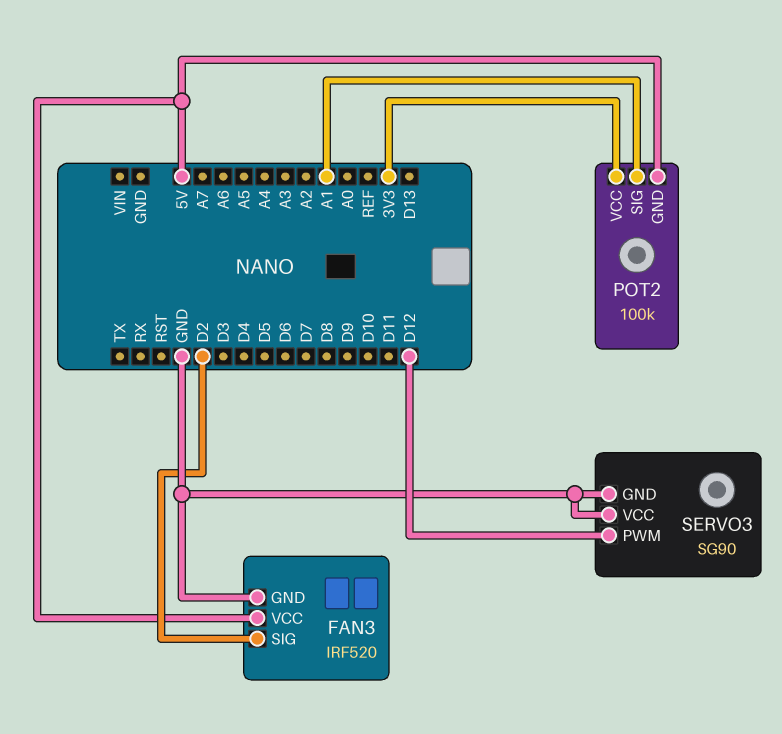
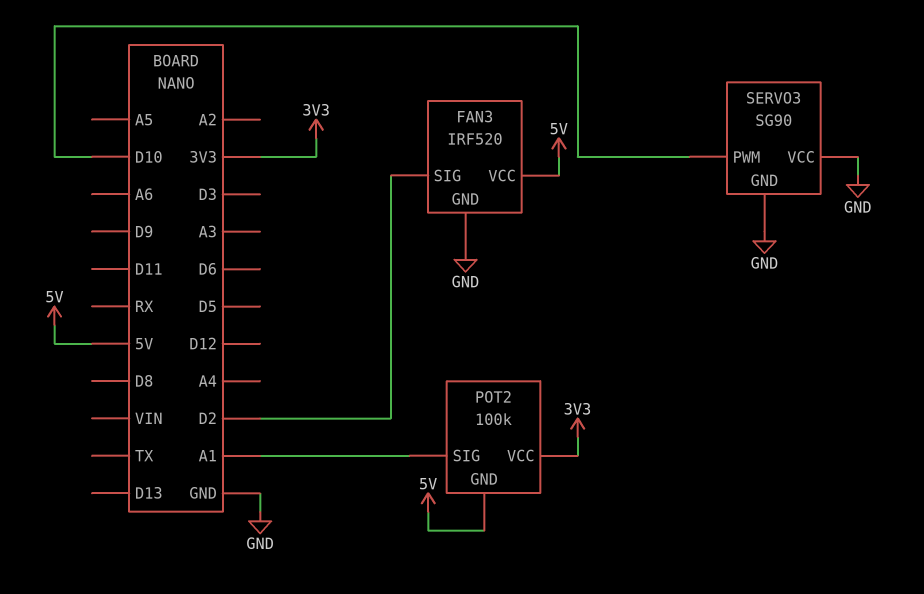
SERVO3 pin PWM: D12 -> D10

